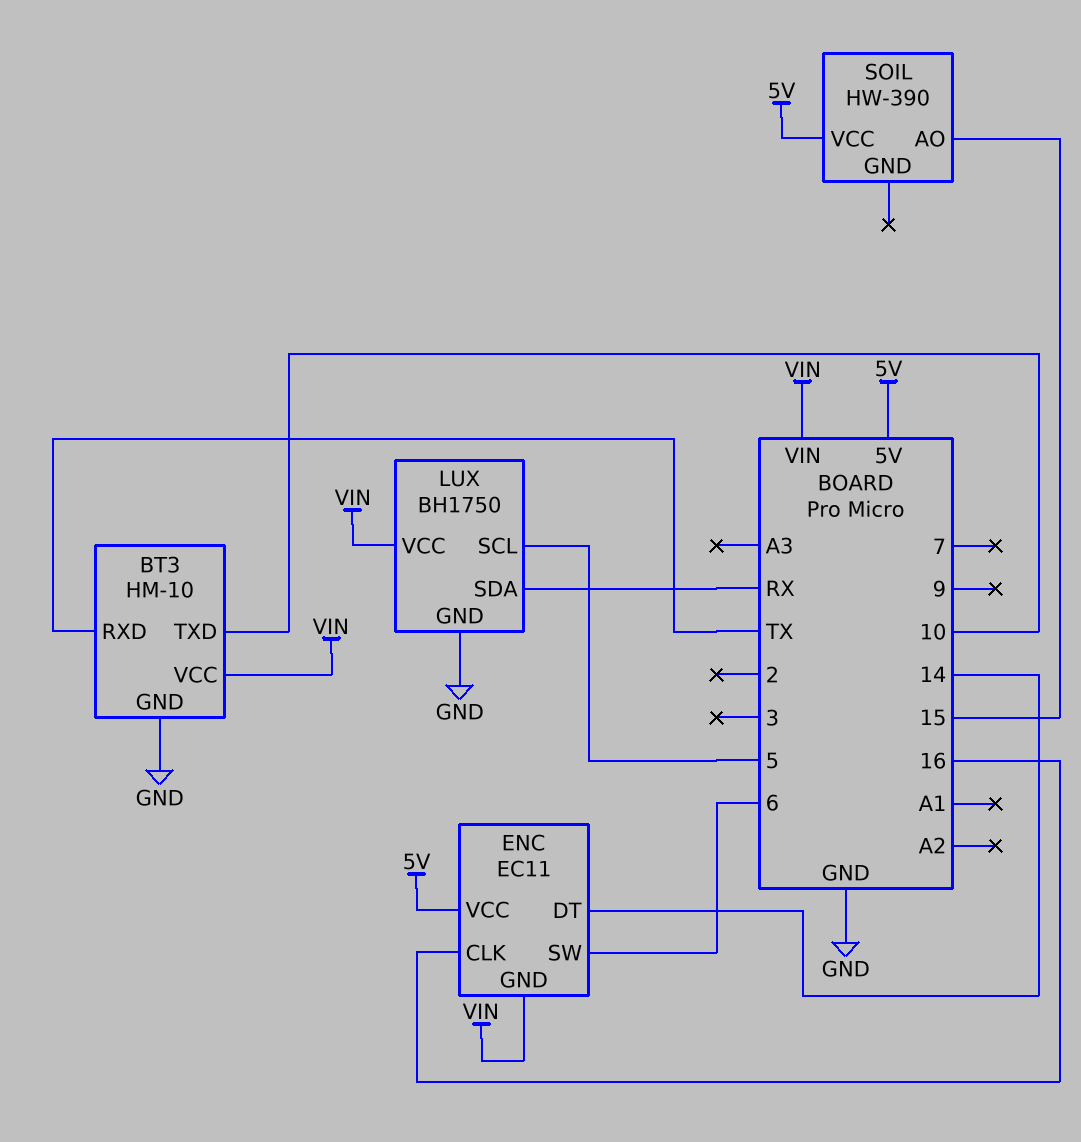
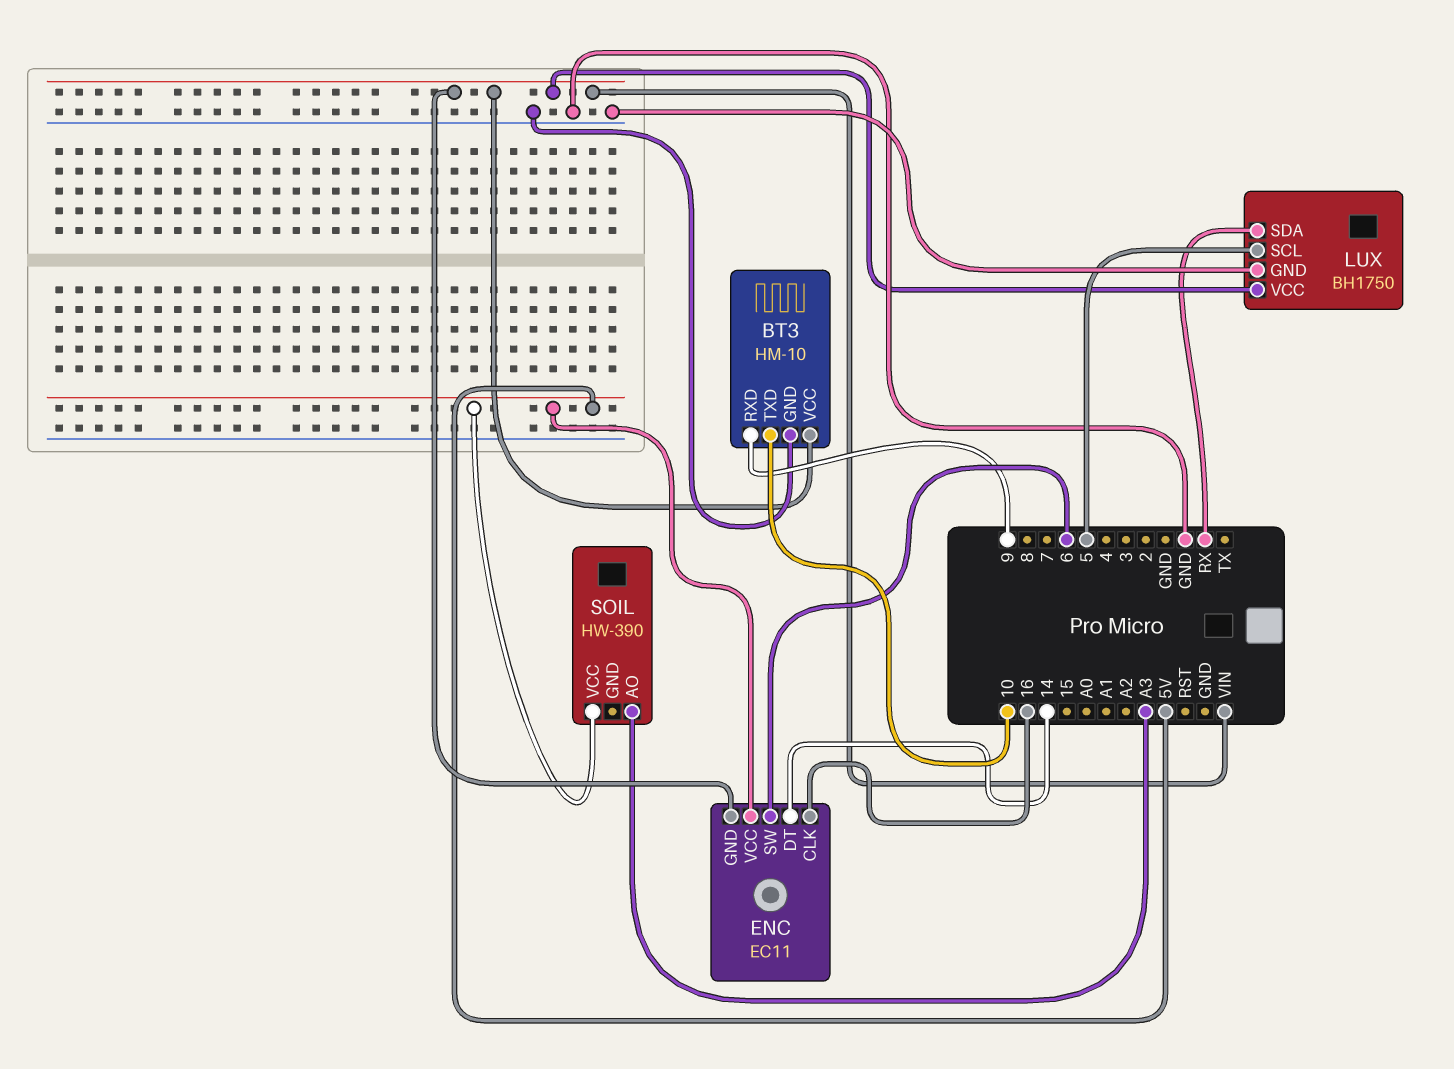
BT3 pin RXD: TX -> 9
SOIL pin AO: 15 -> A3

